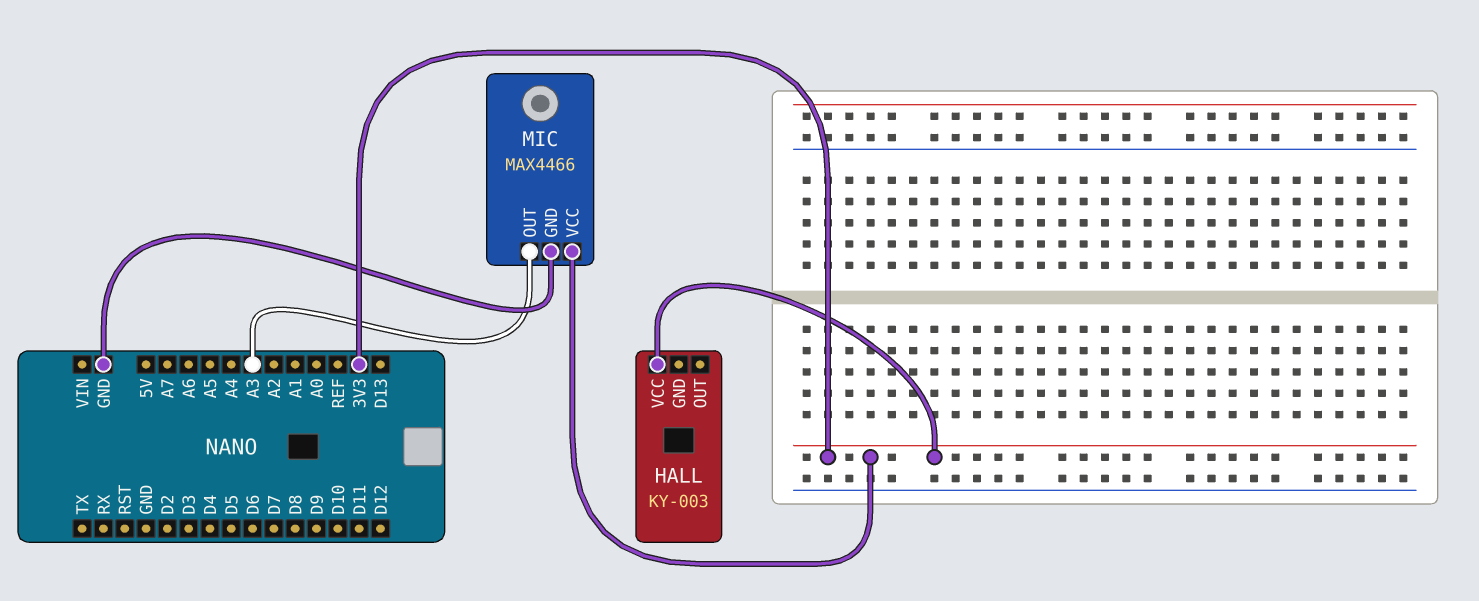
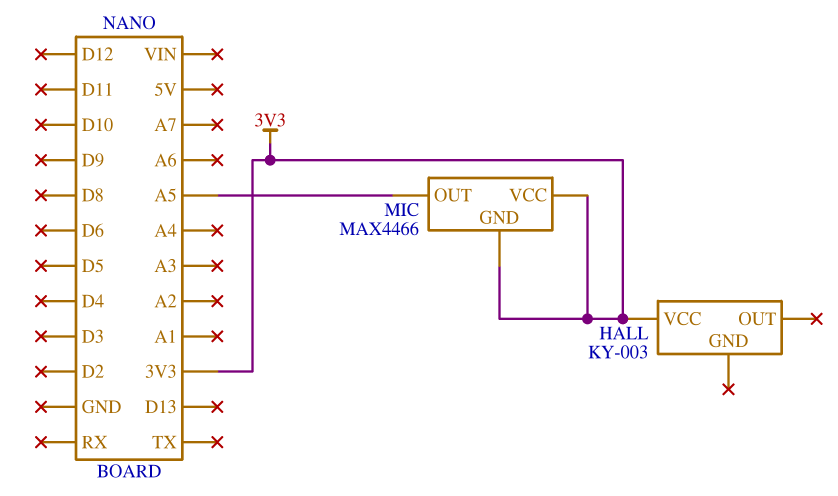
MIC pin GND: GND -> 3V3
MIC pin OUT: A3 -> A5

